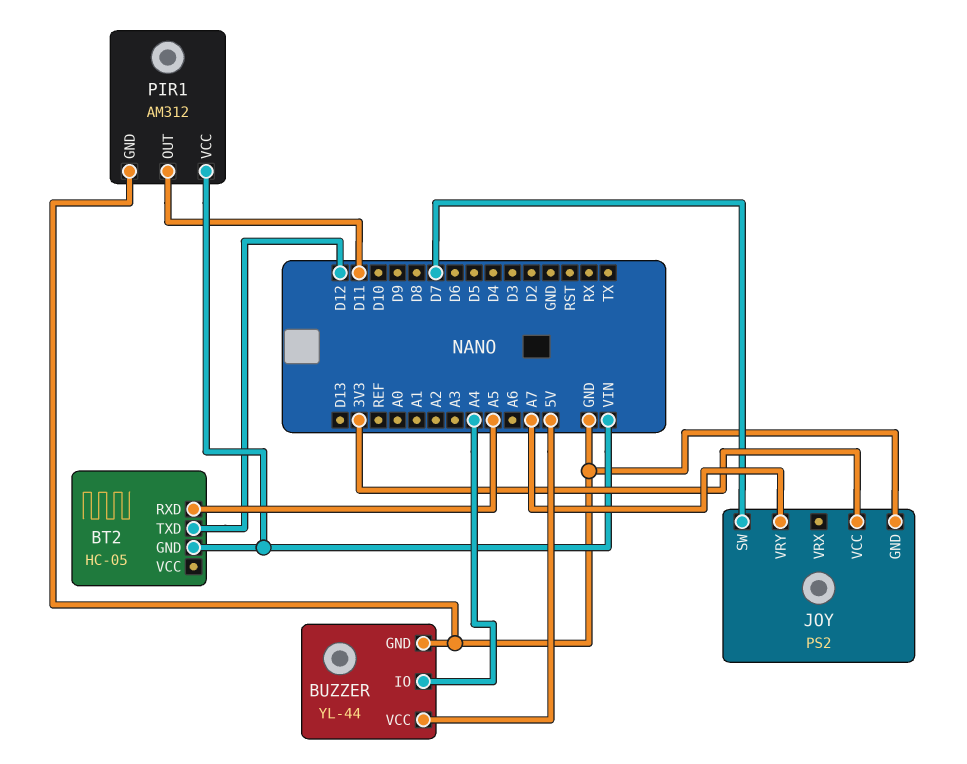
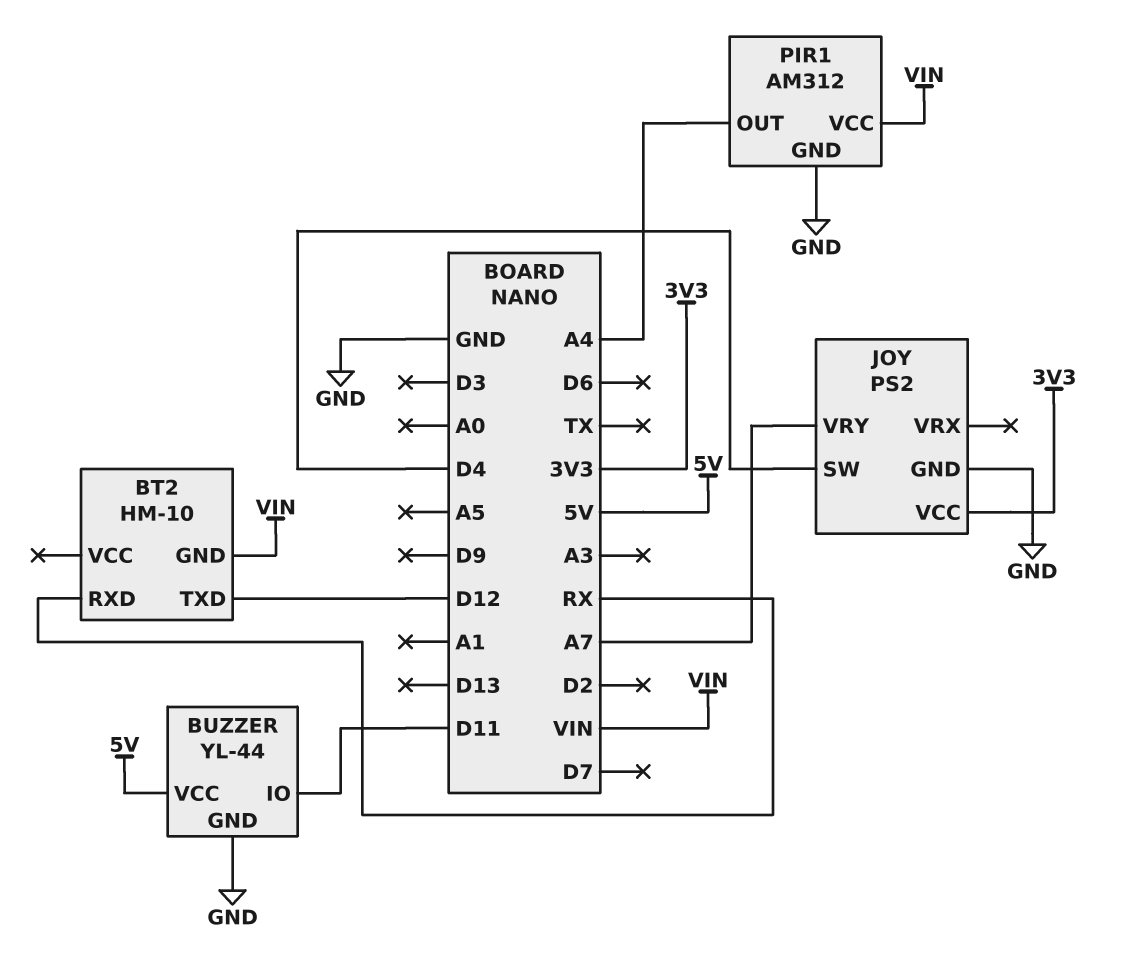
BT2: HC-05 -> HM-10
BT2 pin RXD: A5 -> RX
BUZZER pin IO: A4 -> D11
JOY pin SW: D7 -> D4
PIR1 pin OUT: D11 -> A4

